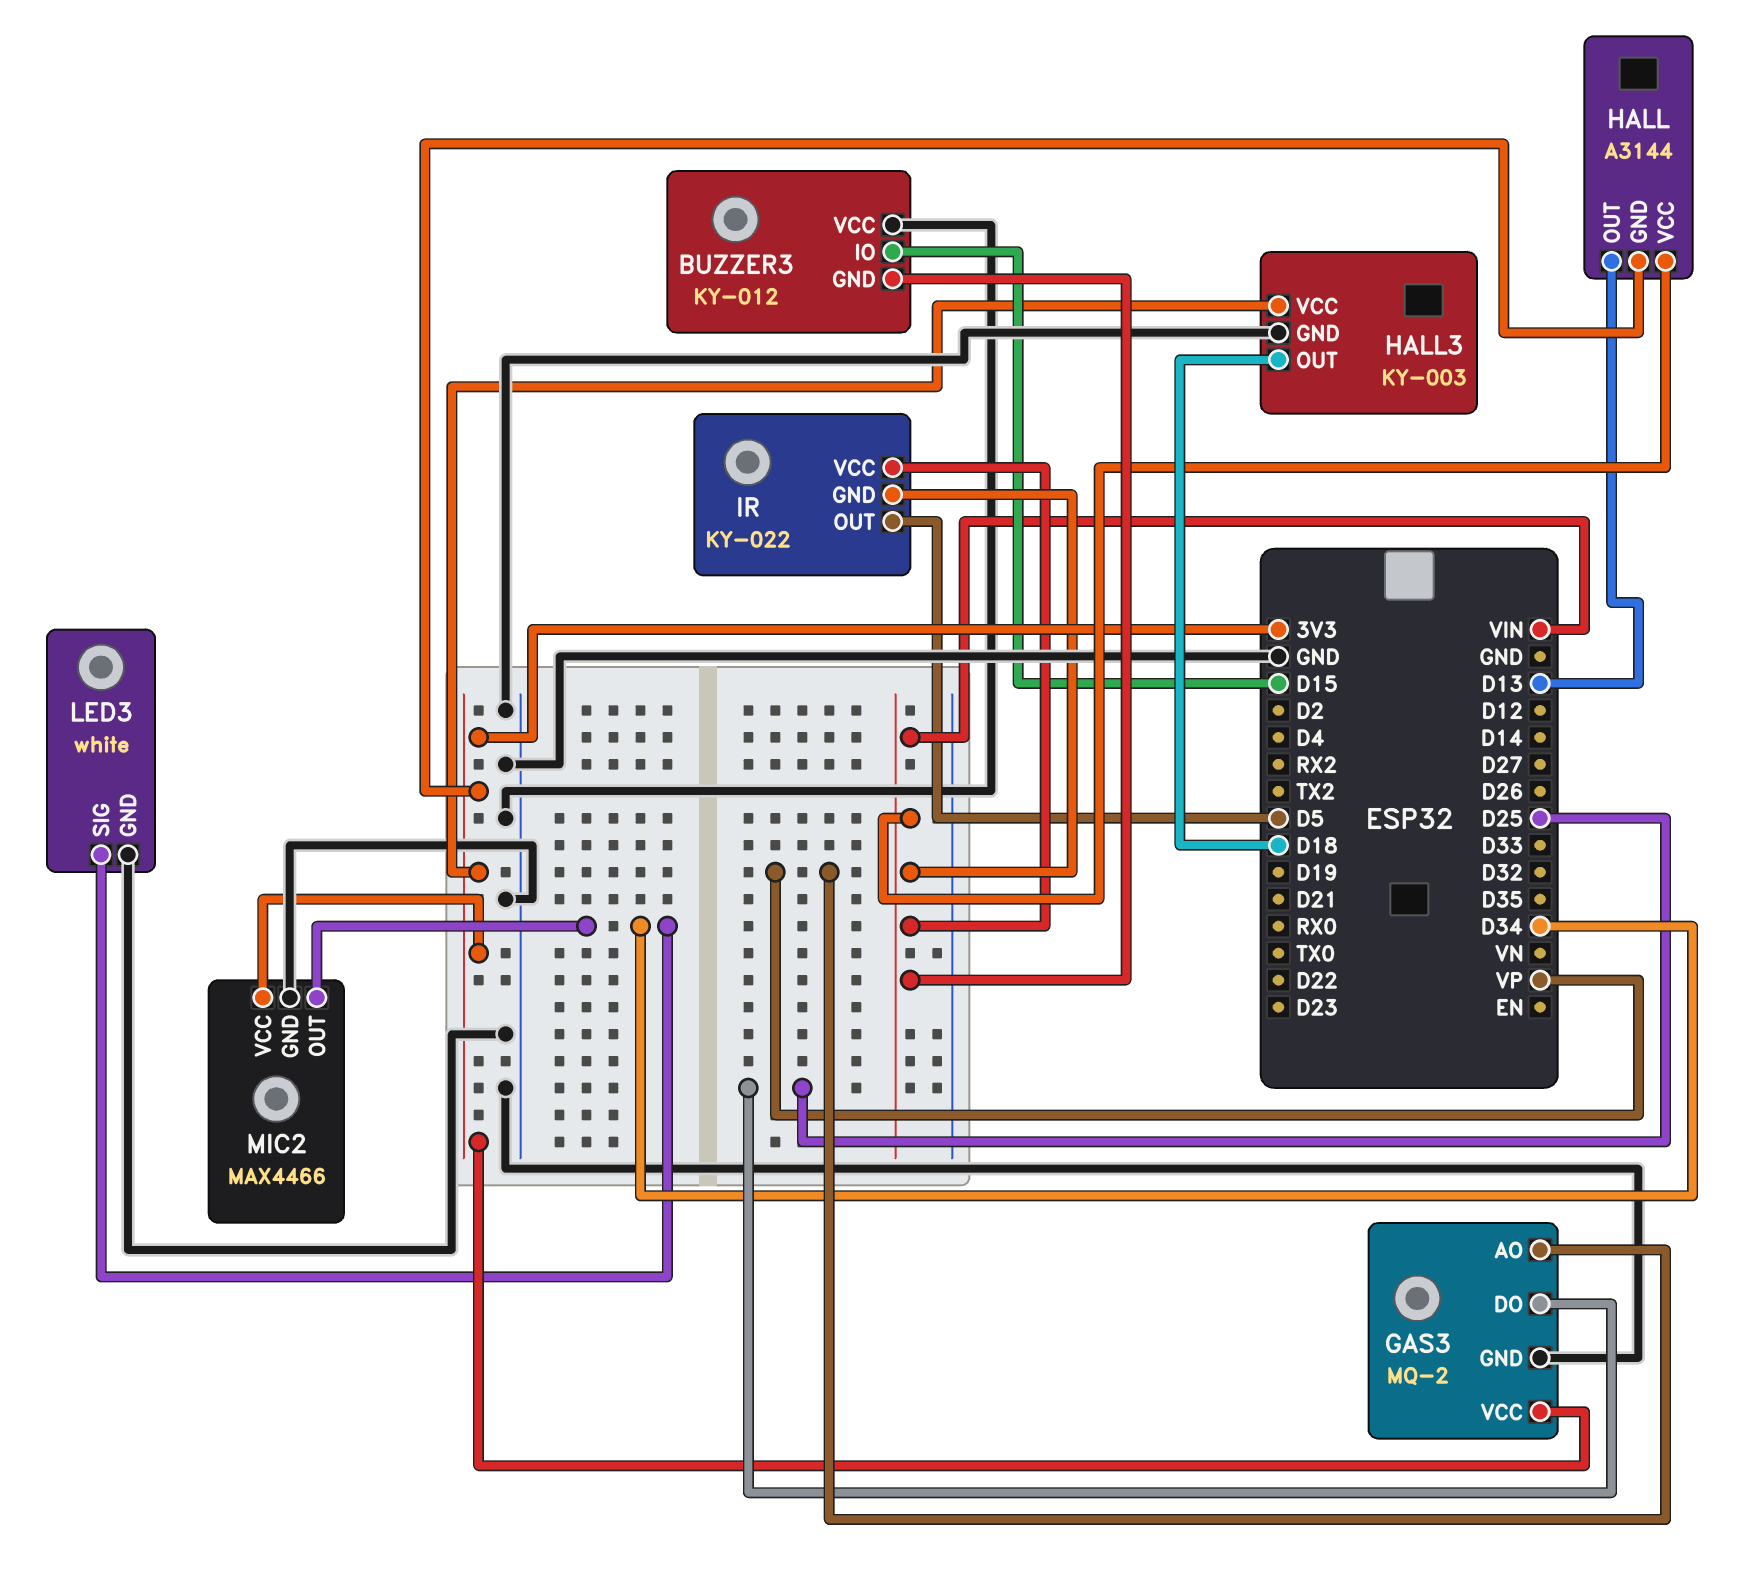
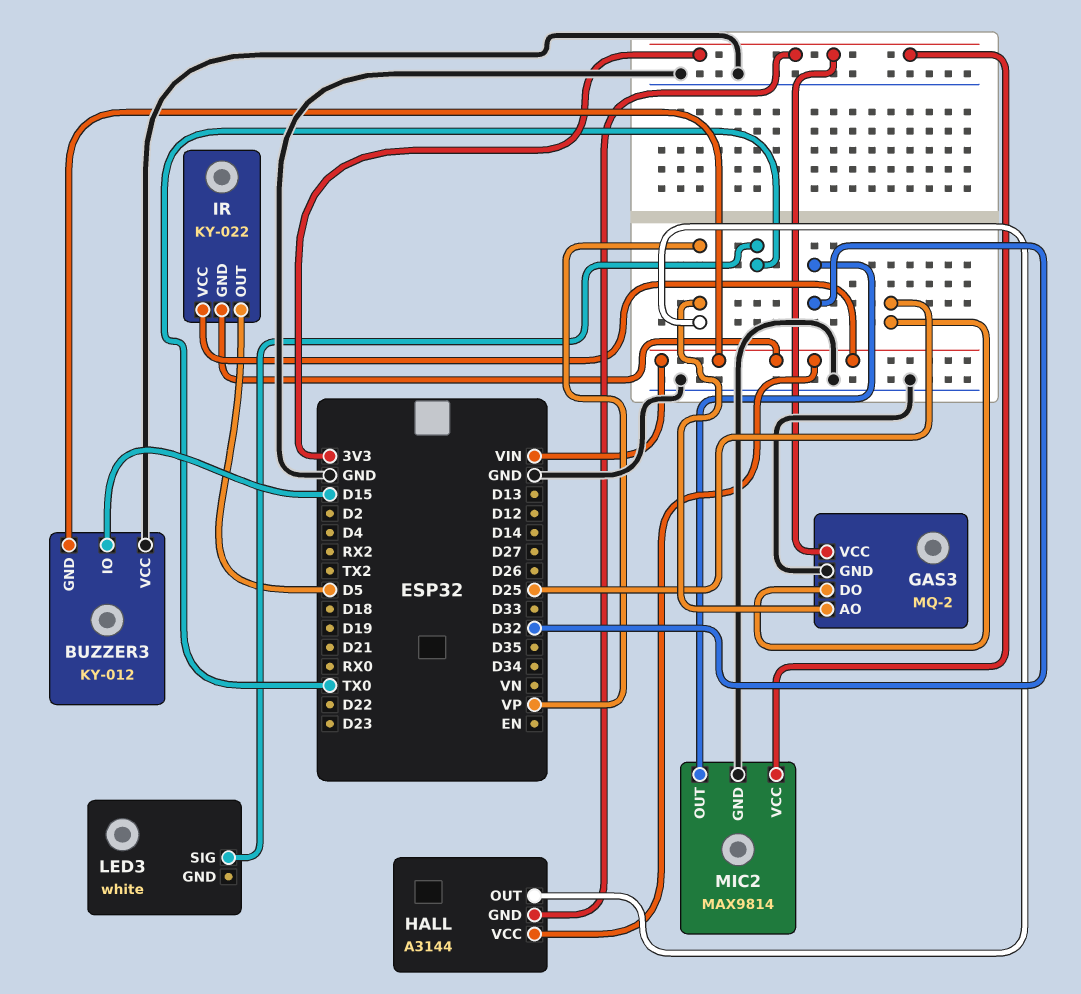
HALL pin OUT: D13 -> VP
HALL3: KY-003 -> none
HALL3 pin GND: GND -> none
HALL3 pin OUT: D18 -> none
HALL3 pin VCC: 3V3 -> none
LED3 pin GND: GND -> none
LED3 pin SIG: D34 -> TX0
MIC2: MAX4466 -> MAX9814
MIC2 pin OUT: D34 -> D32

